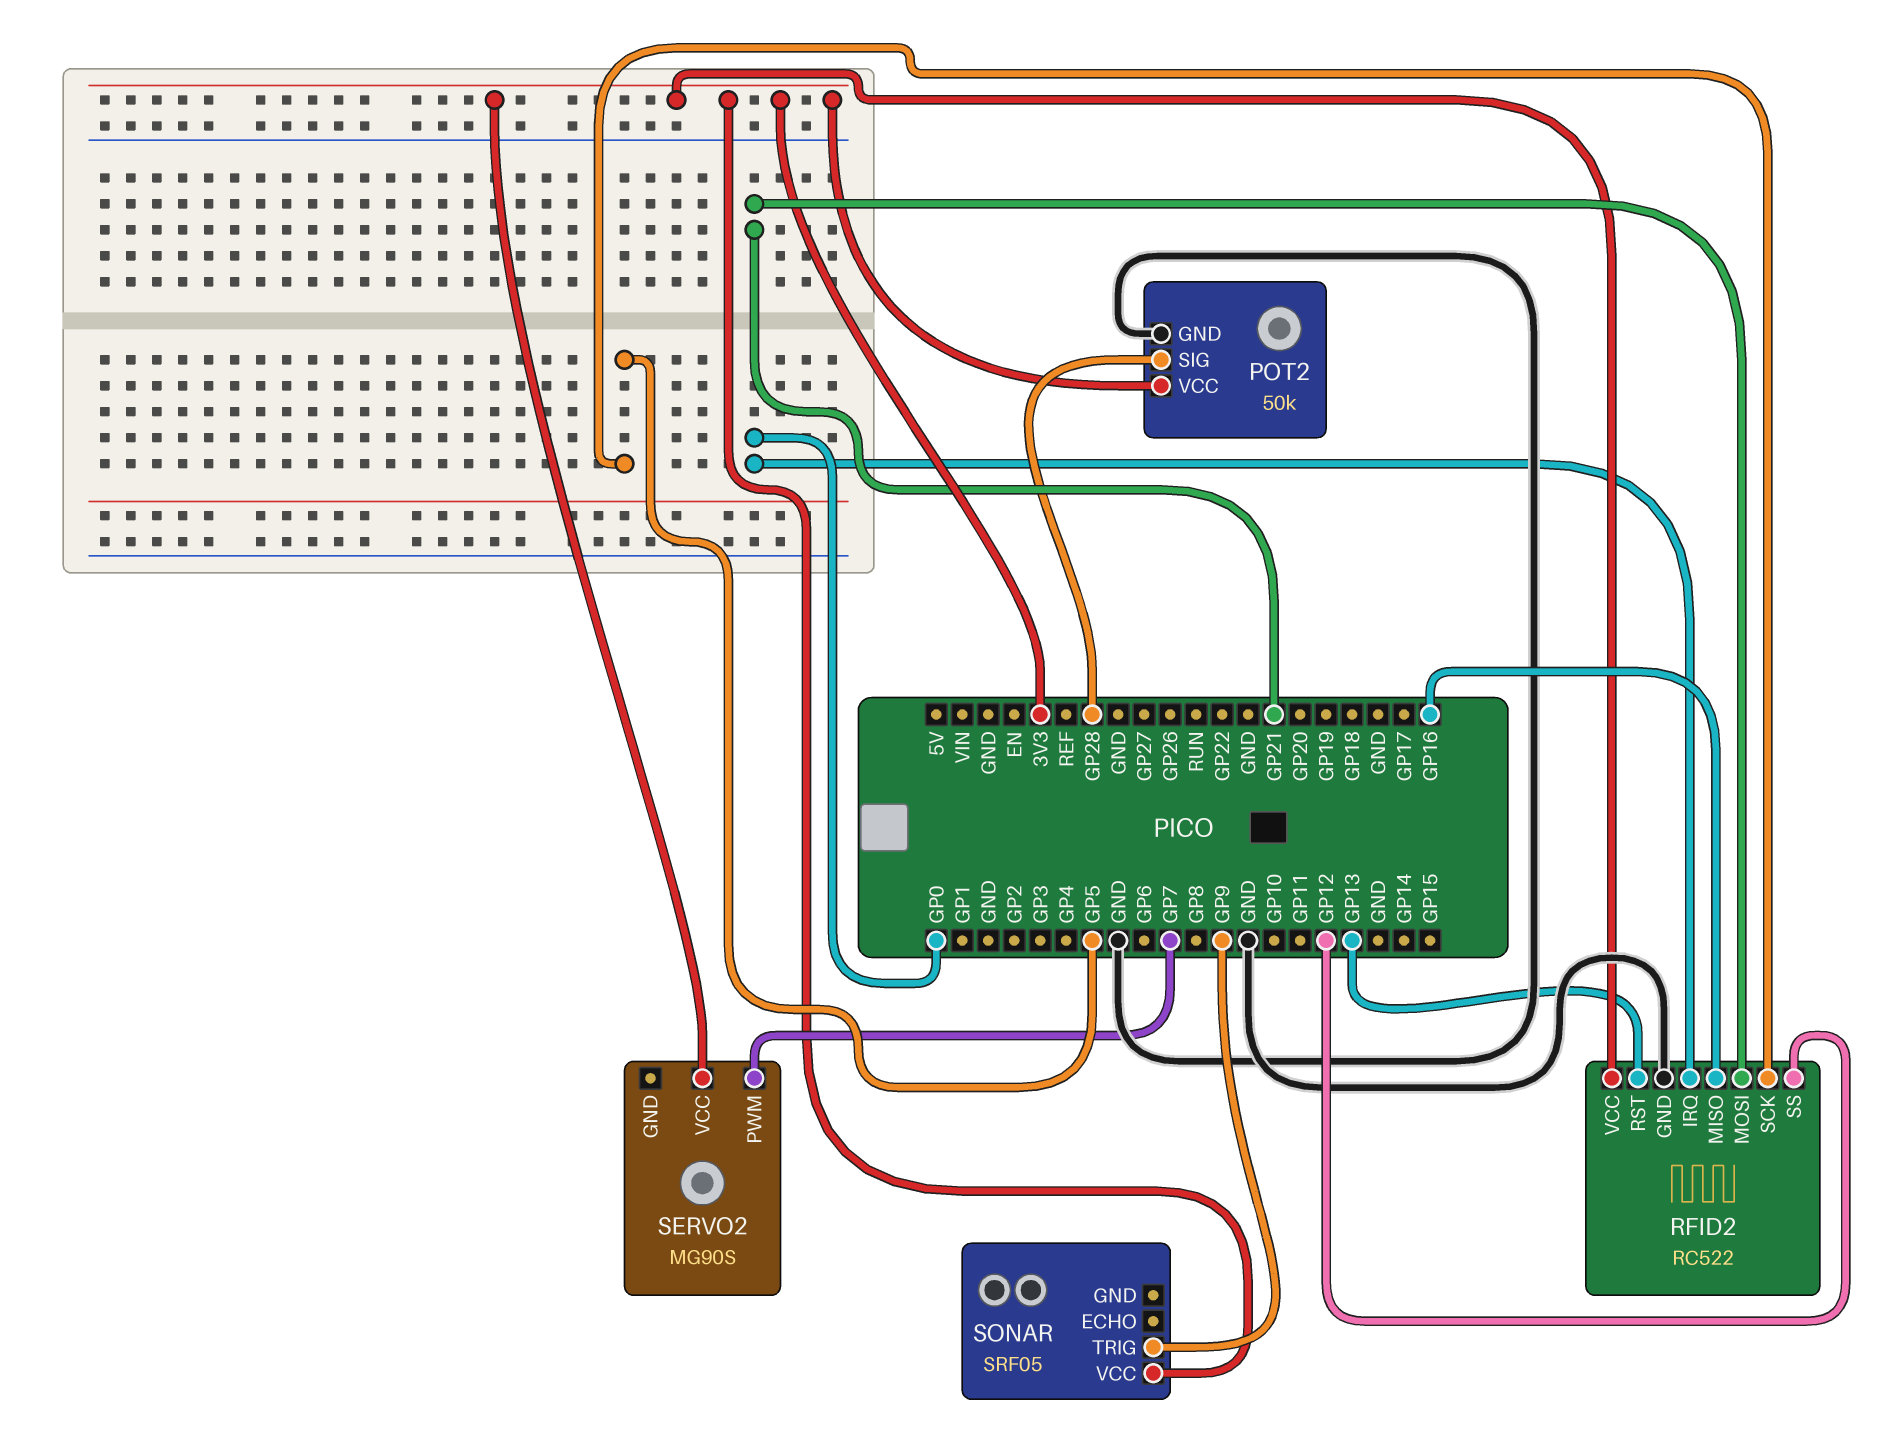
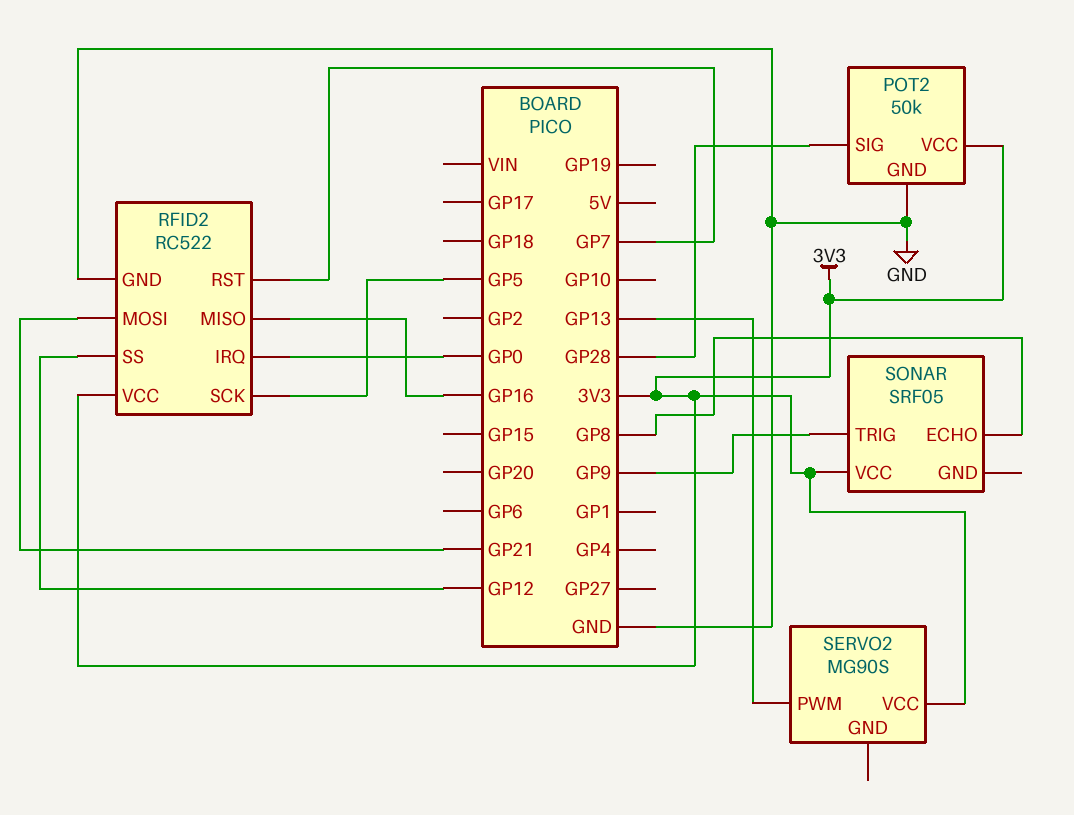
RFID2 pin RST: GP13 -> GP7
SERVO2 pin PWM: GP7 -> GP13
SONAR pin ECHO: none -> GP8

